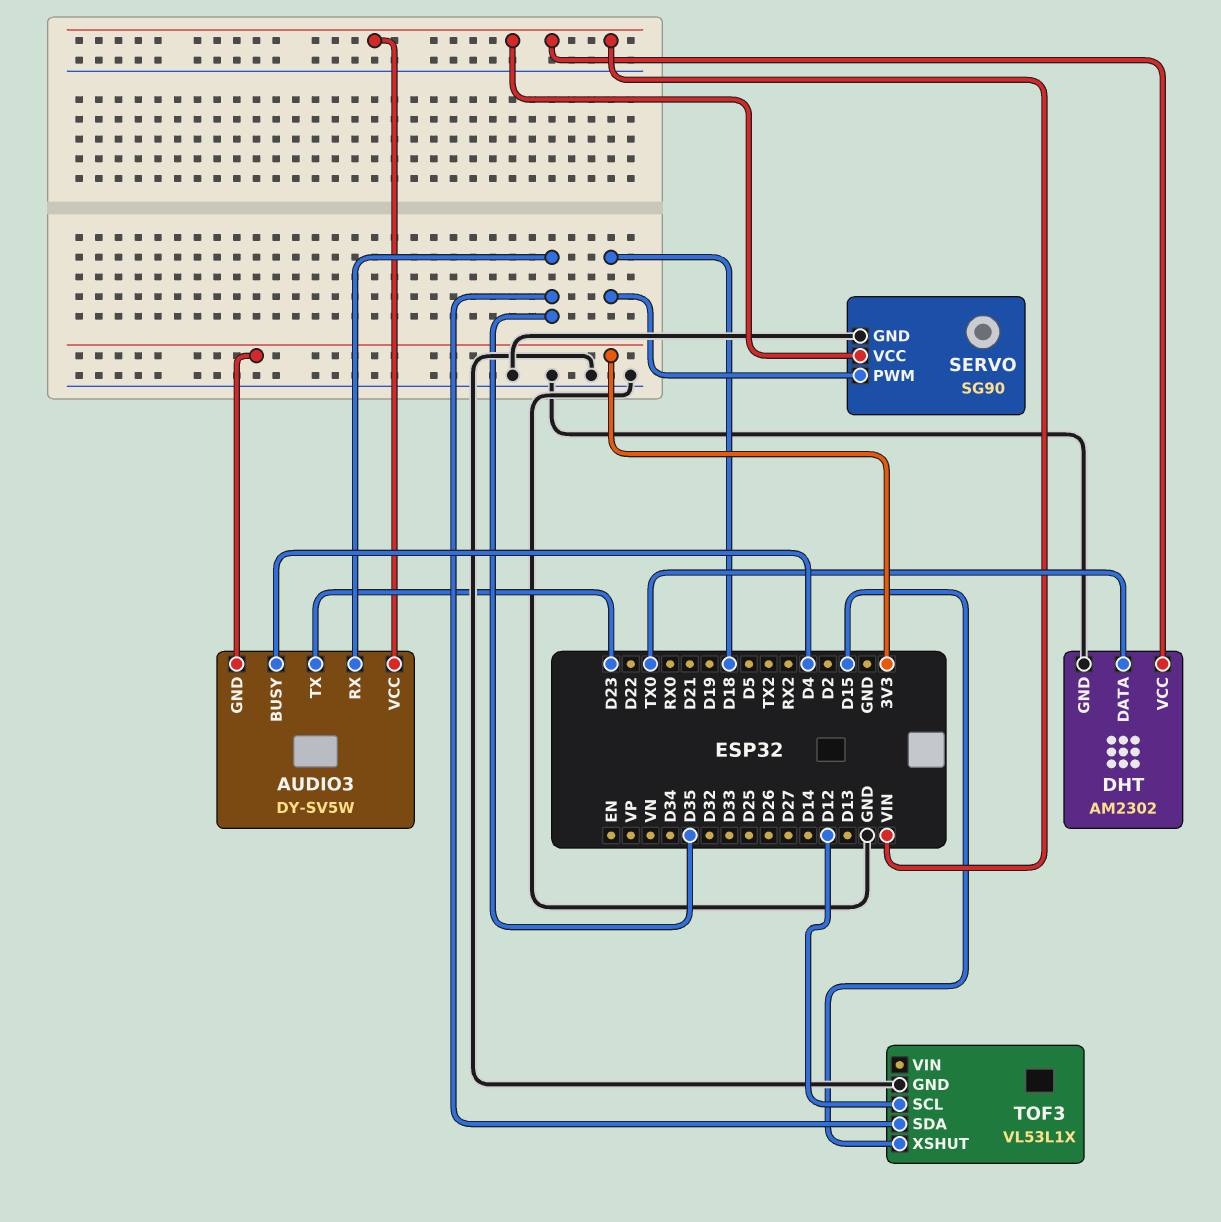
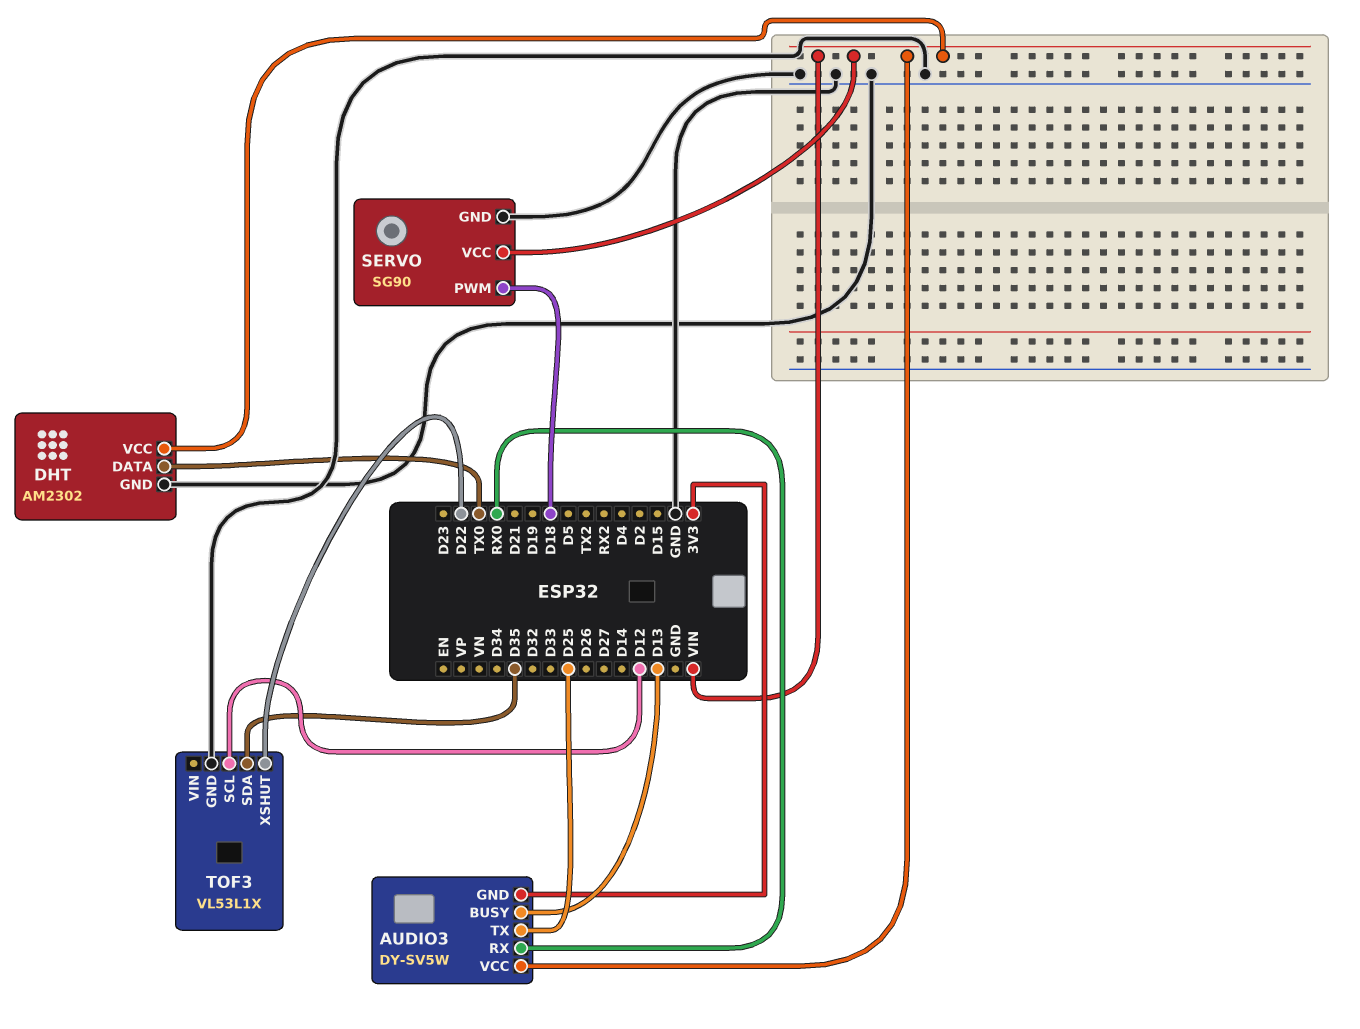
AUDIO3 pin BUSY: D4 -> D13
AUDIO3 pin RX: D35 -> RX0
AUDIO3 pin TX: D23 -> D25
TOF3 pin XSHUT: D15 -> D22

